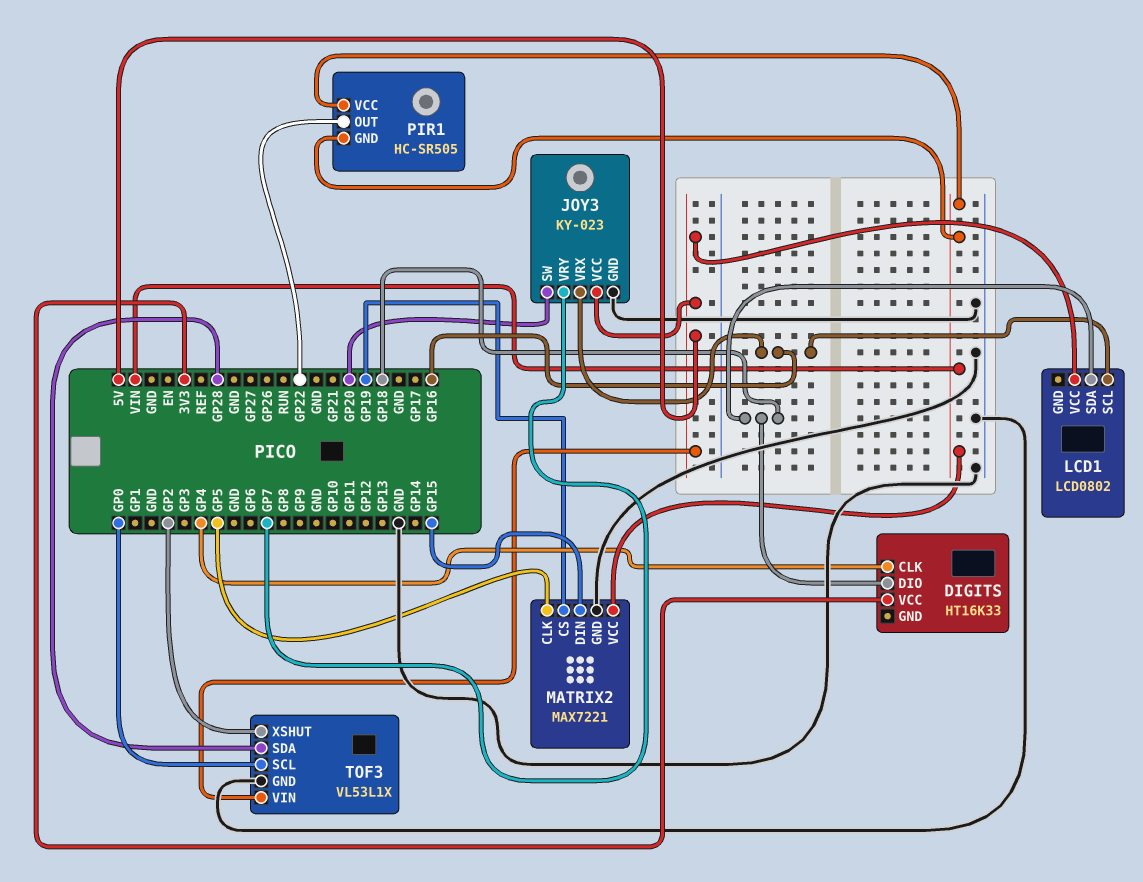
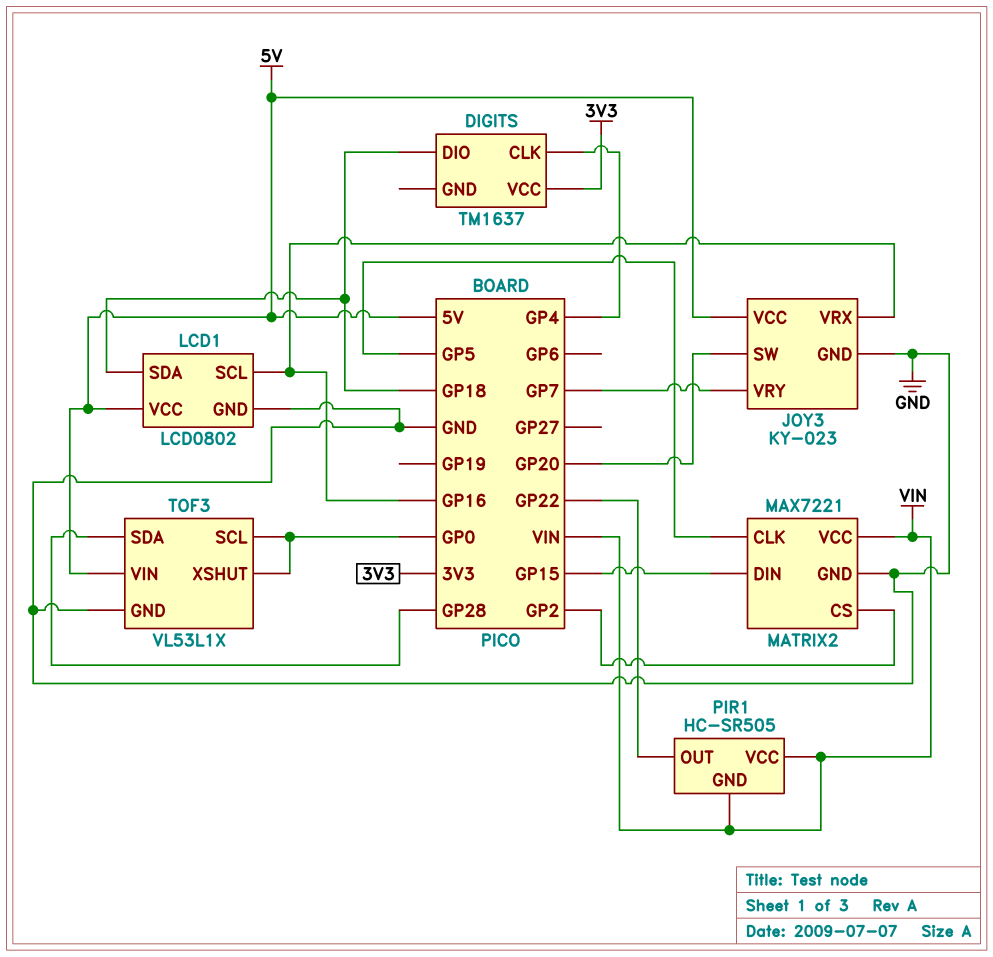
DIGITS: HT16K33 -> TM1637
LCD1 pin GND: none -> GND
MATRIX2 pin CS: GP19 -> GP2
TOF3 pin XSHUT: GP2 -> GP0

